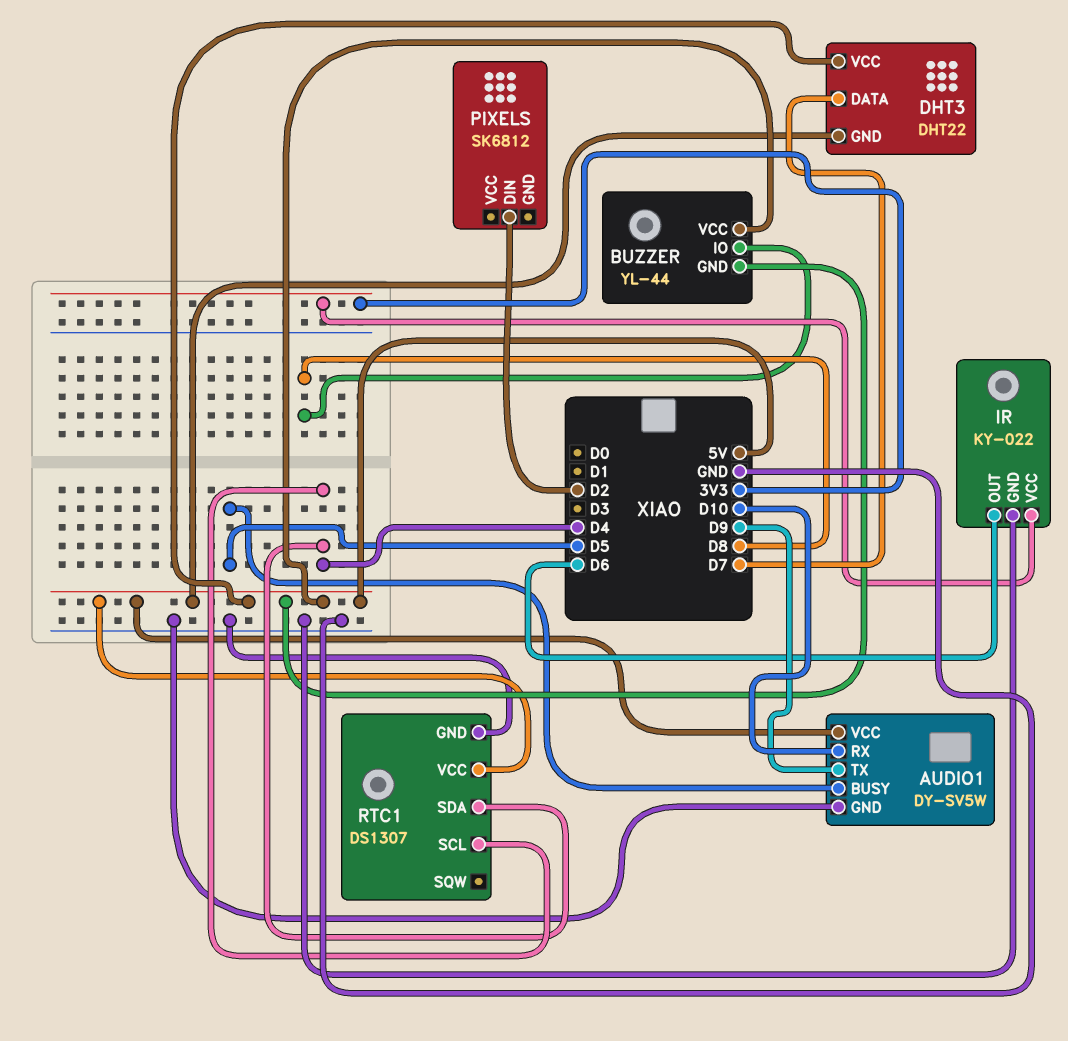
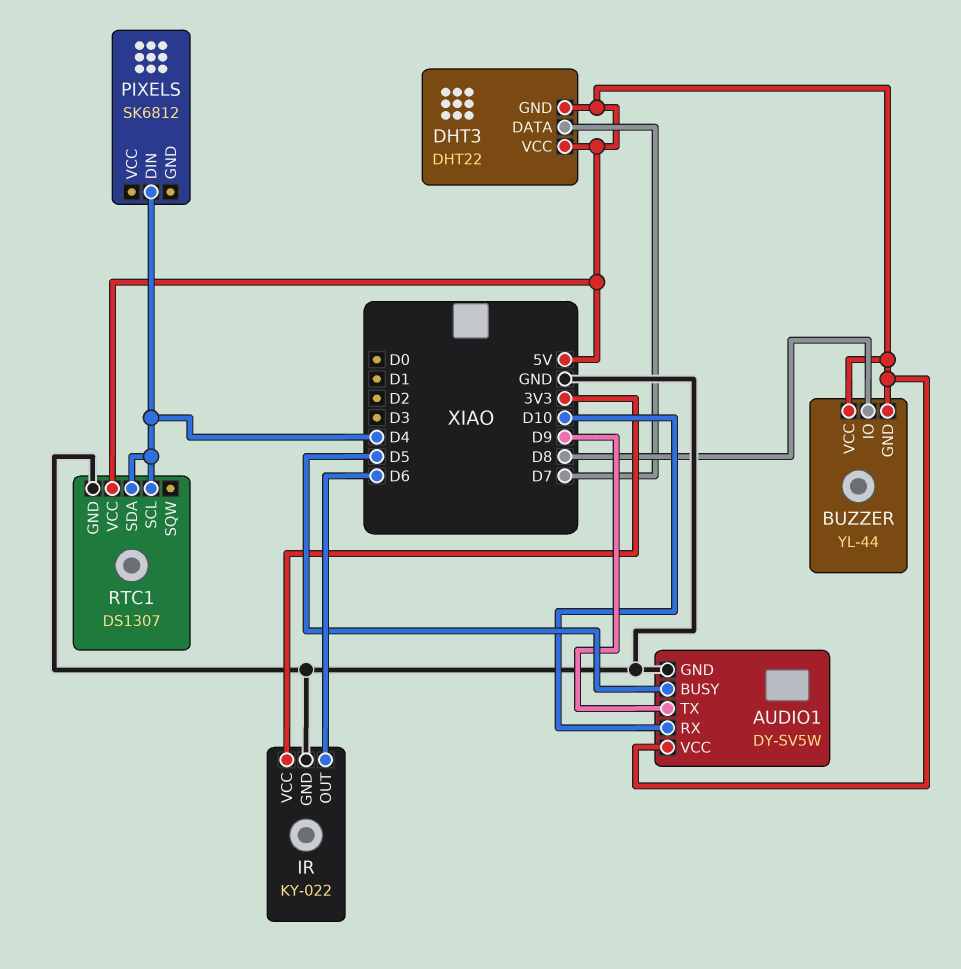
PIXELS pin DIN: D2 -> D4

